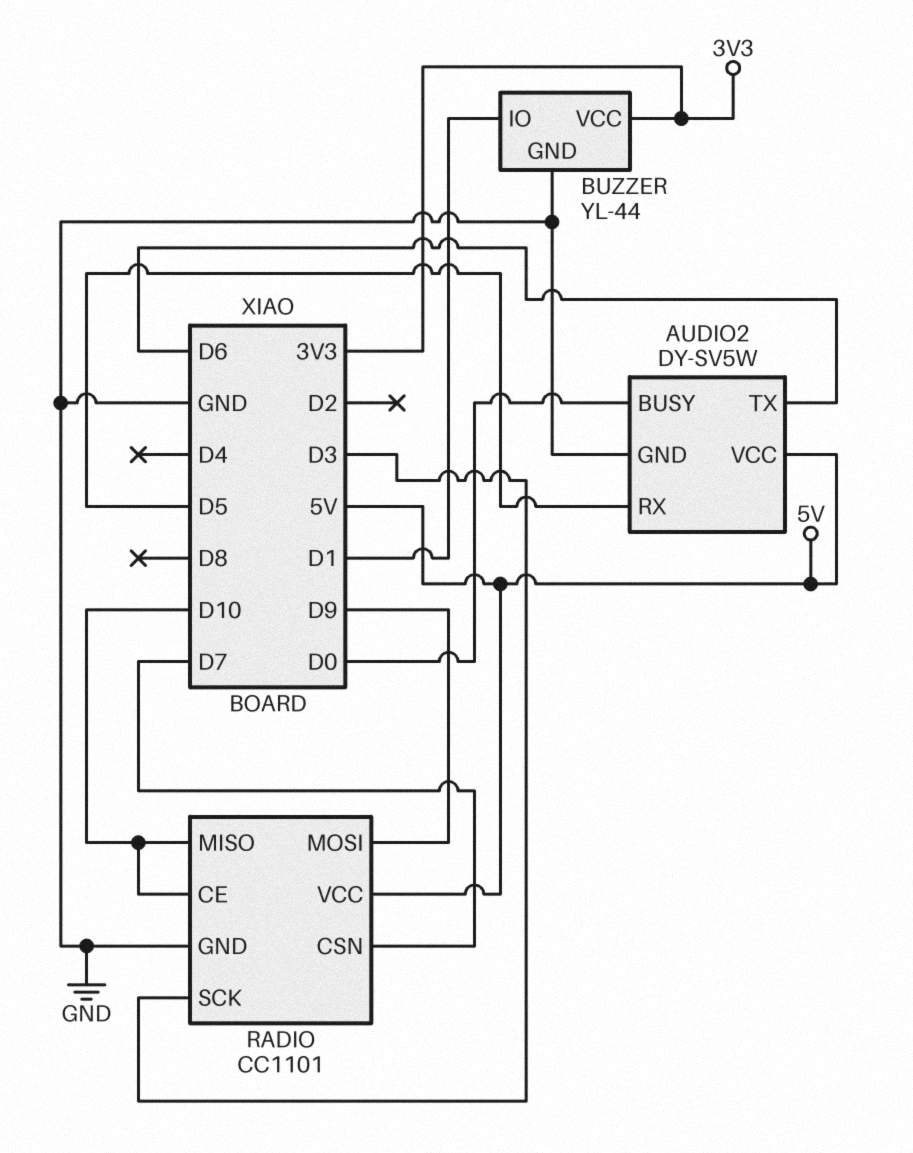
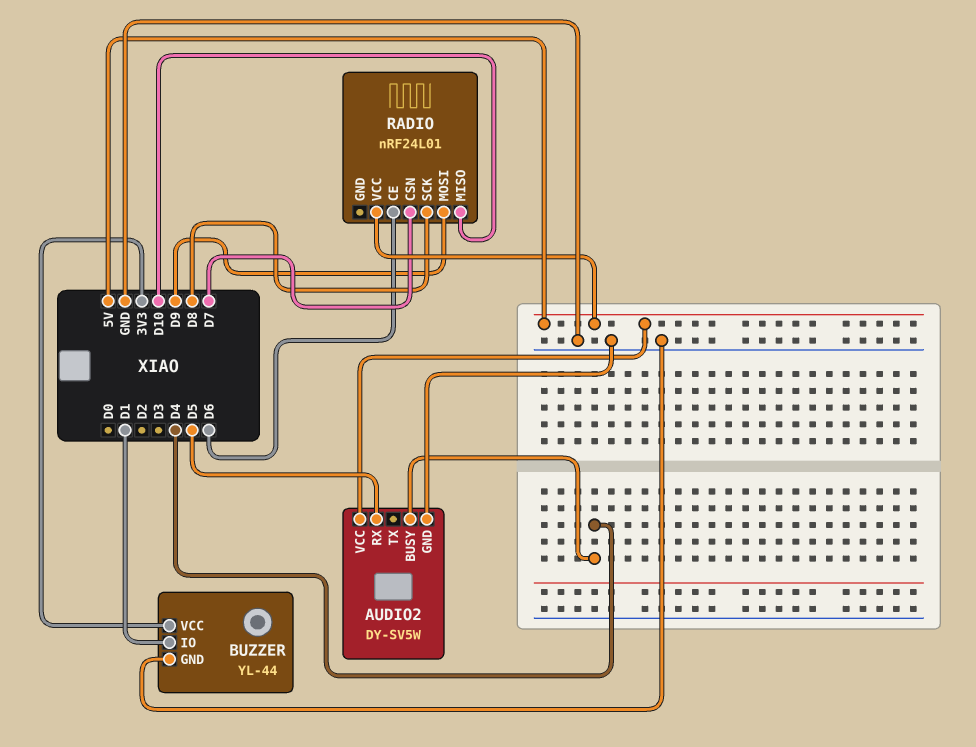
AUDIO2 pin BUSY: D0 -> D4
AUDIO2 pin TX: D6 -> none
RADIO: CC1101 -> nRF24L01
RADIO pin CE: D10 -> D6
RADIO pin GND: GND -> none
RADIO pin SCK: D3 -> D8

